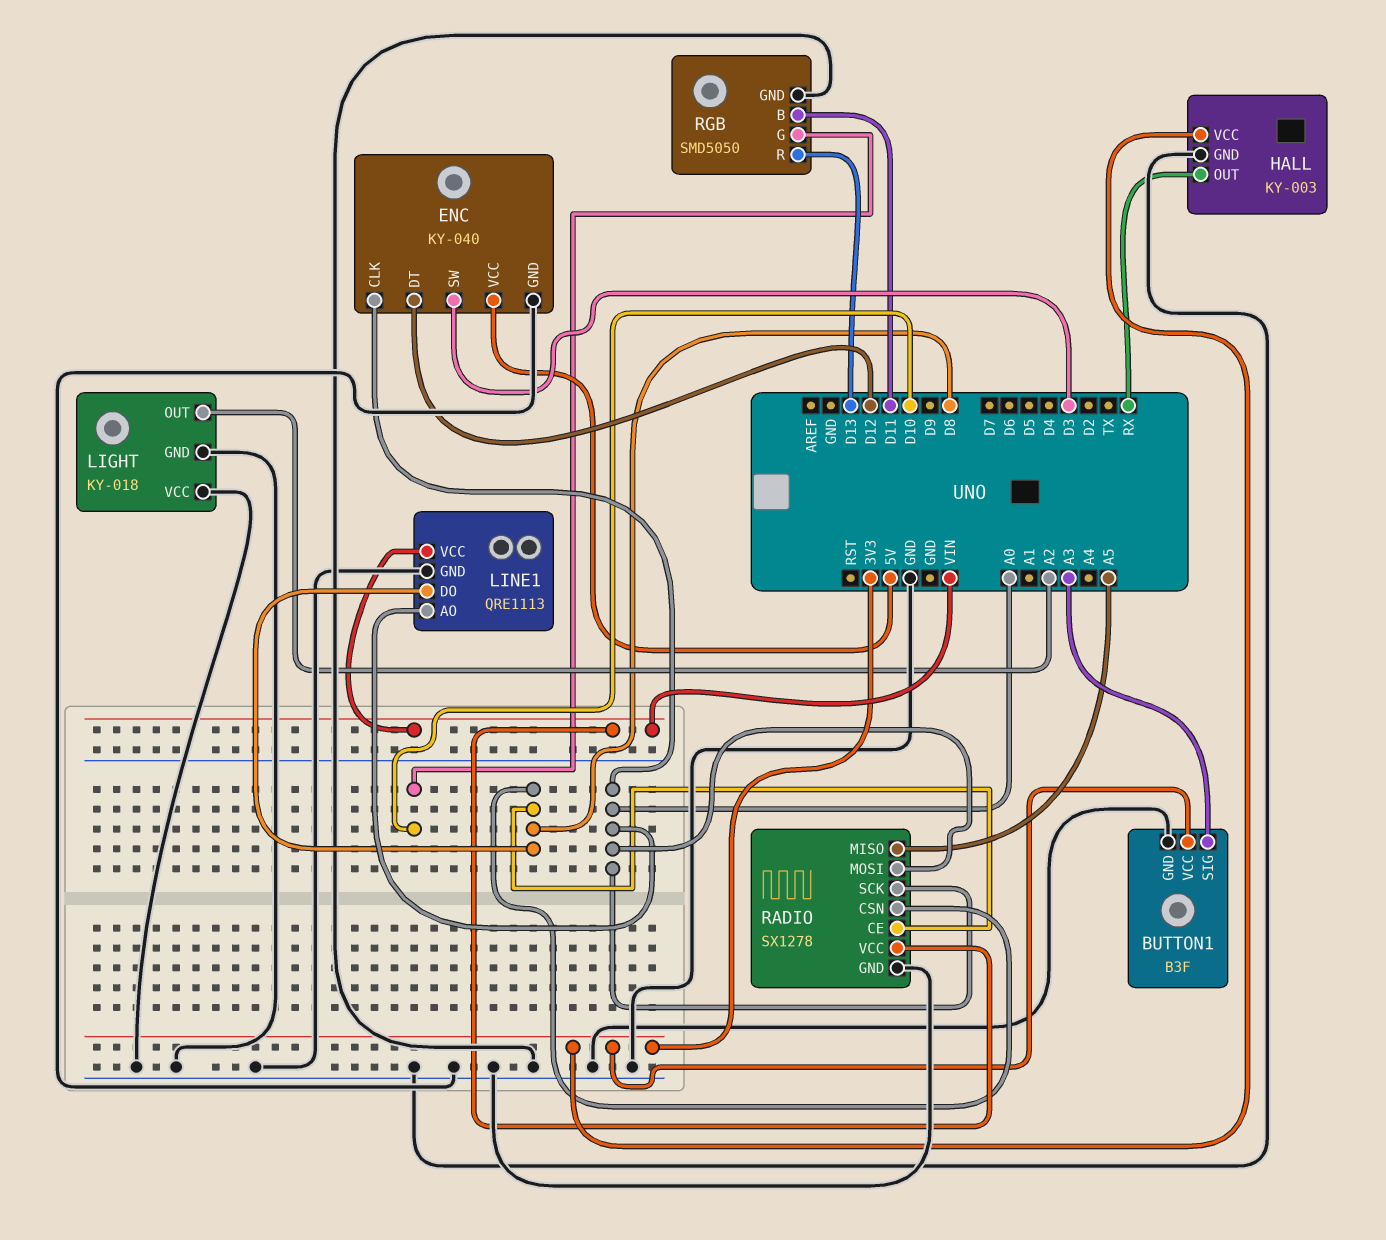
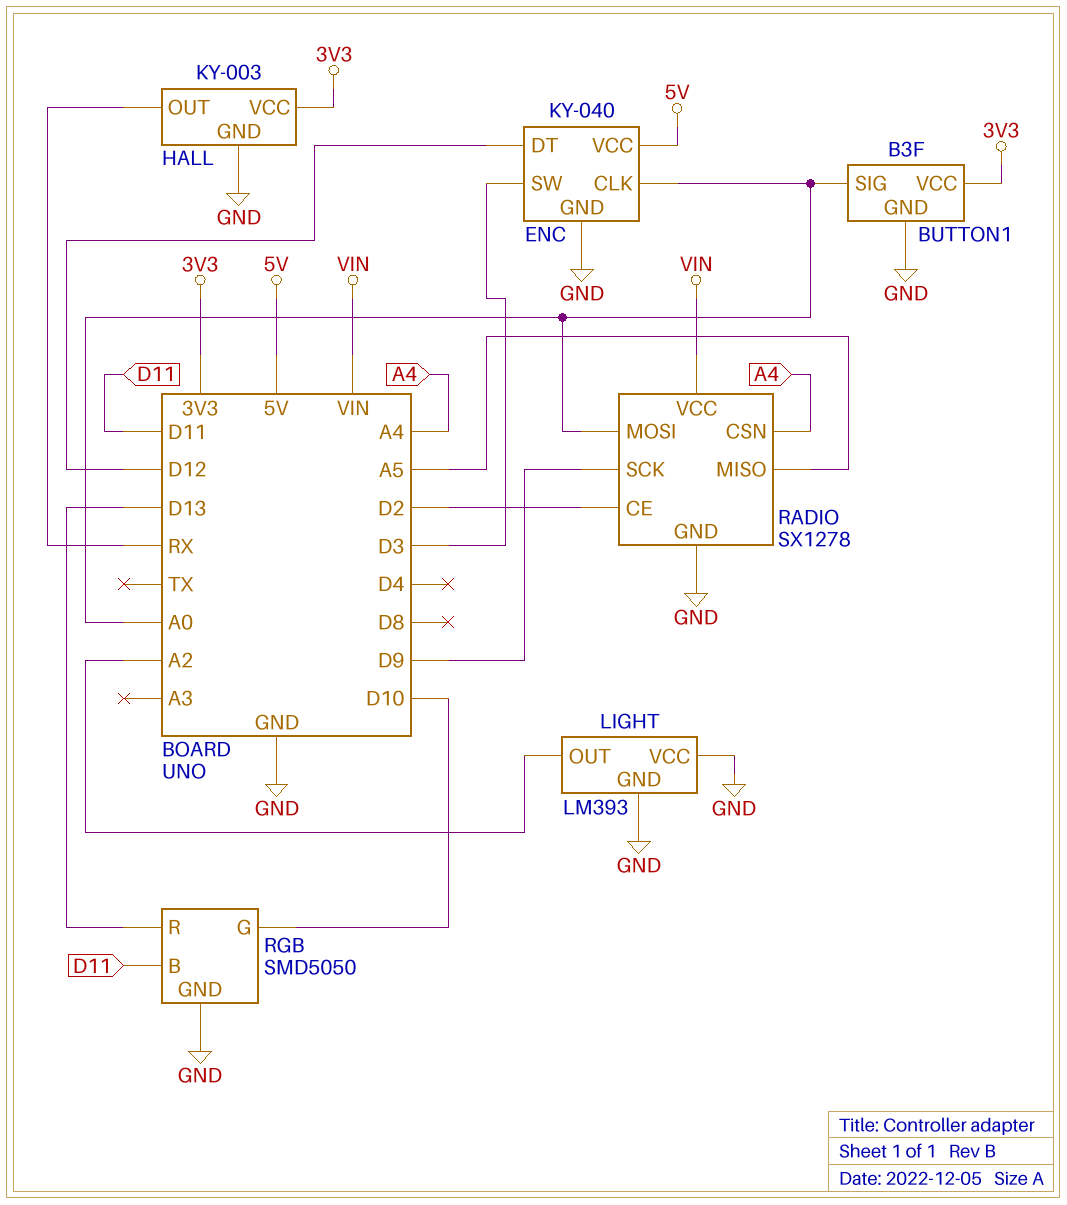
BUTTON1 pin SIG: A3 -> A0
LIGHT: KY-018 -> LM393
LINE1: QRE1113 -> none
LINE1 pin AO: A0 -> none
LINE1 pin DO: D8 -> none
LINE1 pin GND: GND -> none
LINE1 pin VCC: VIN -> none
RADIO pin CE: D8 -> D2
RADIO pin CSN: D8 -> A4
RADIO pin SCK: A0 -> D9

